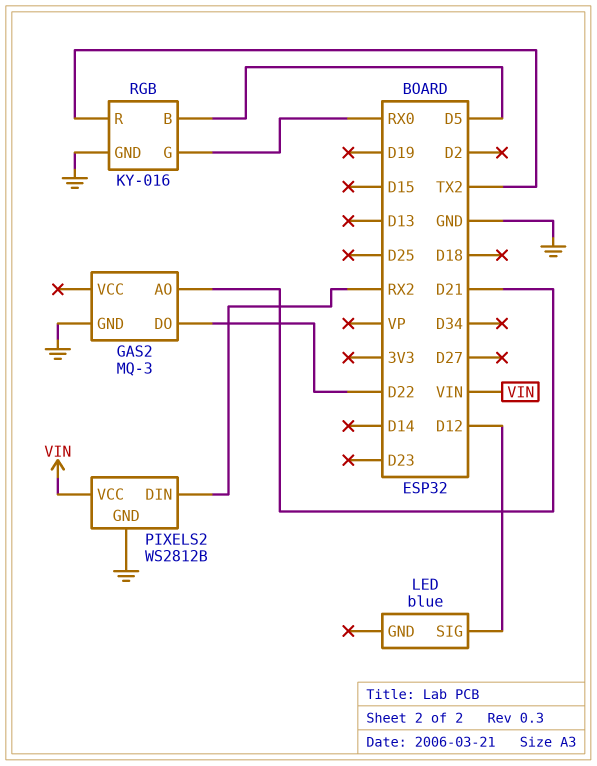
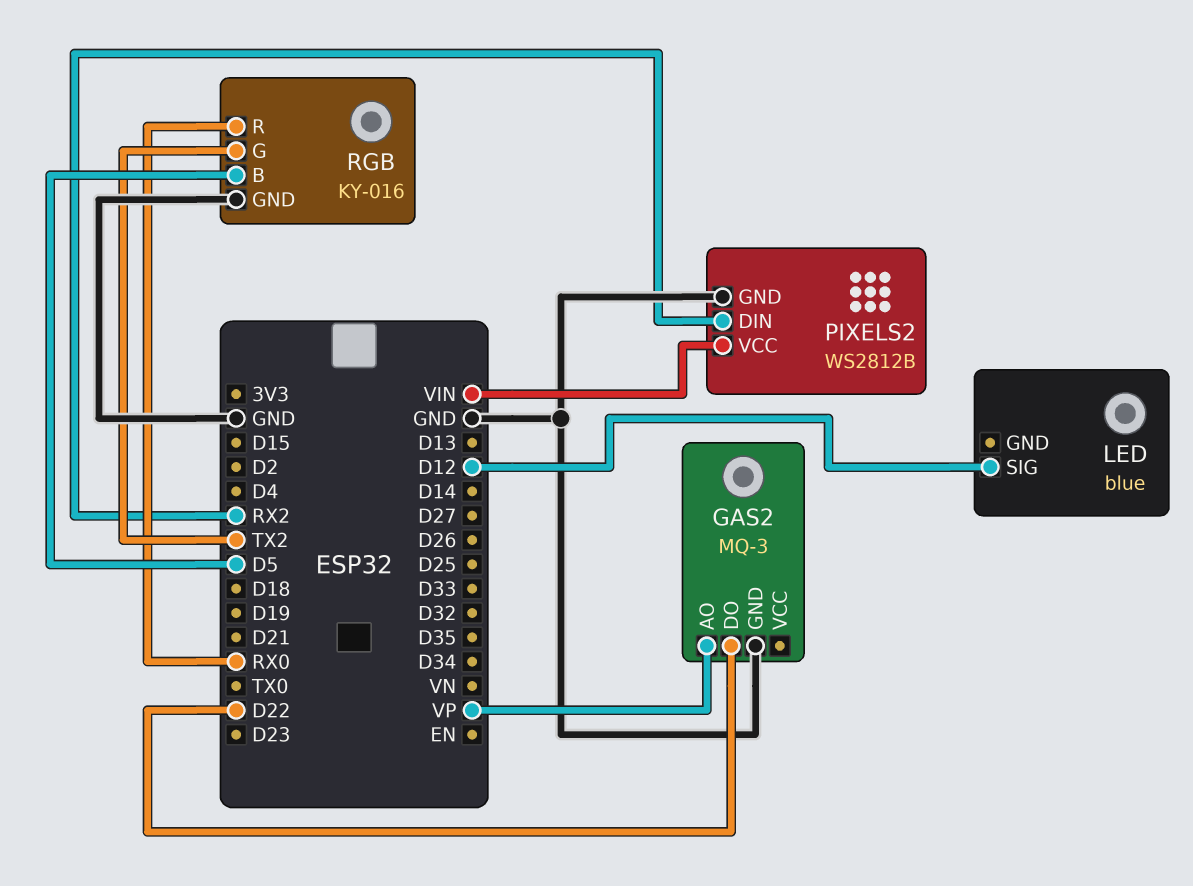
GAS2 pin AO: D21 -> VP
RGB pin G: RX0 -> TX2
RGB pin R: TX2 -> RX0

